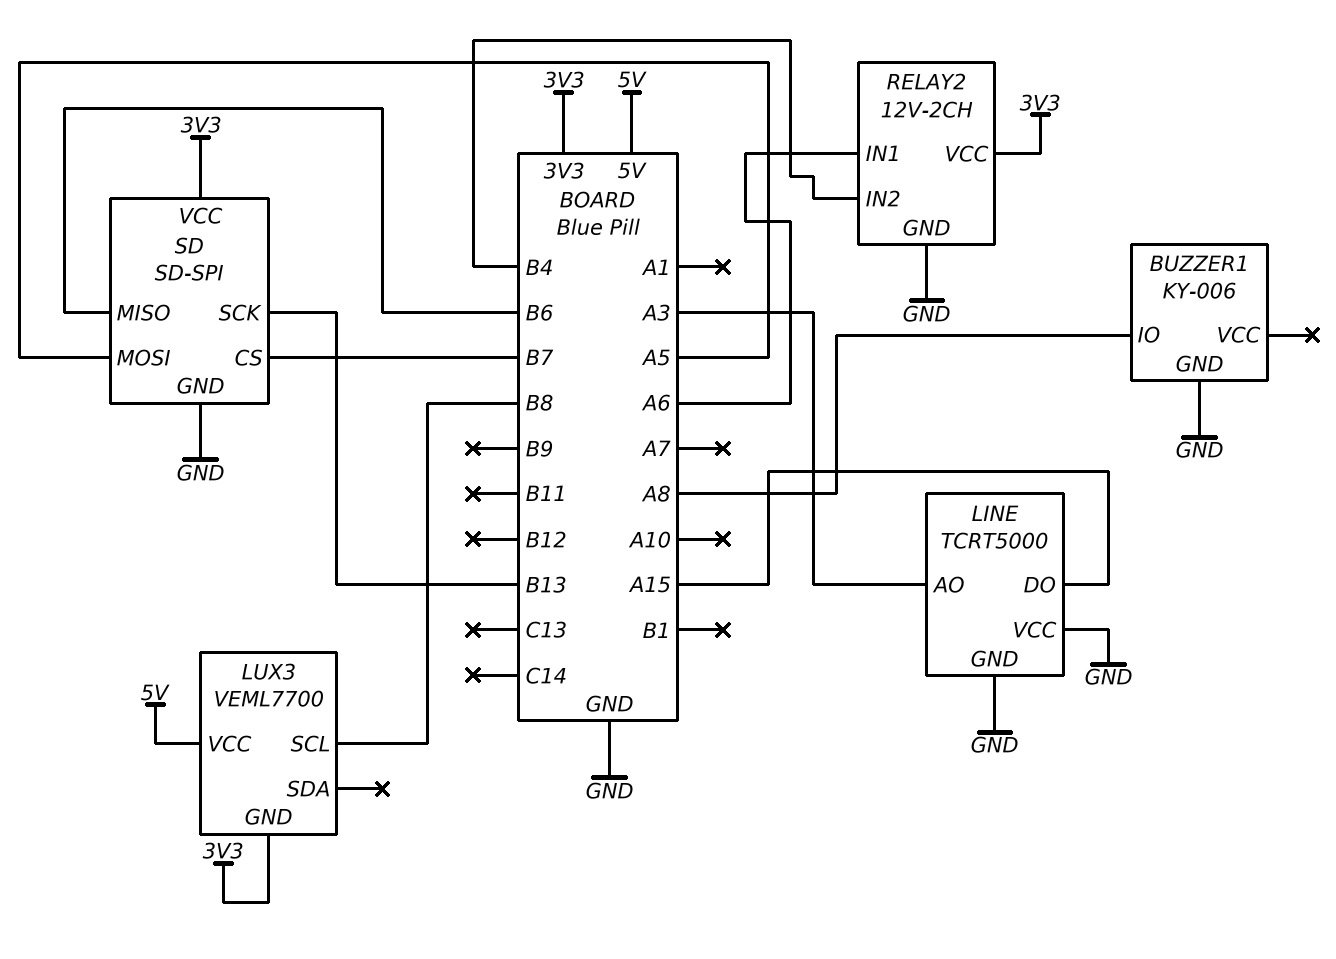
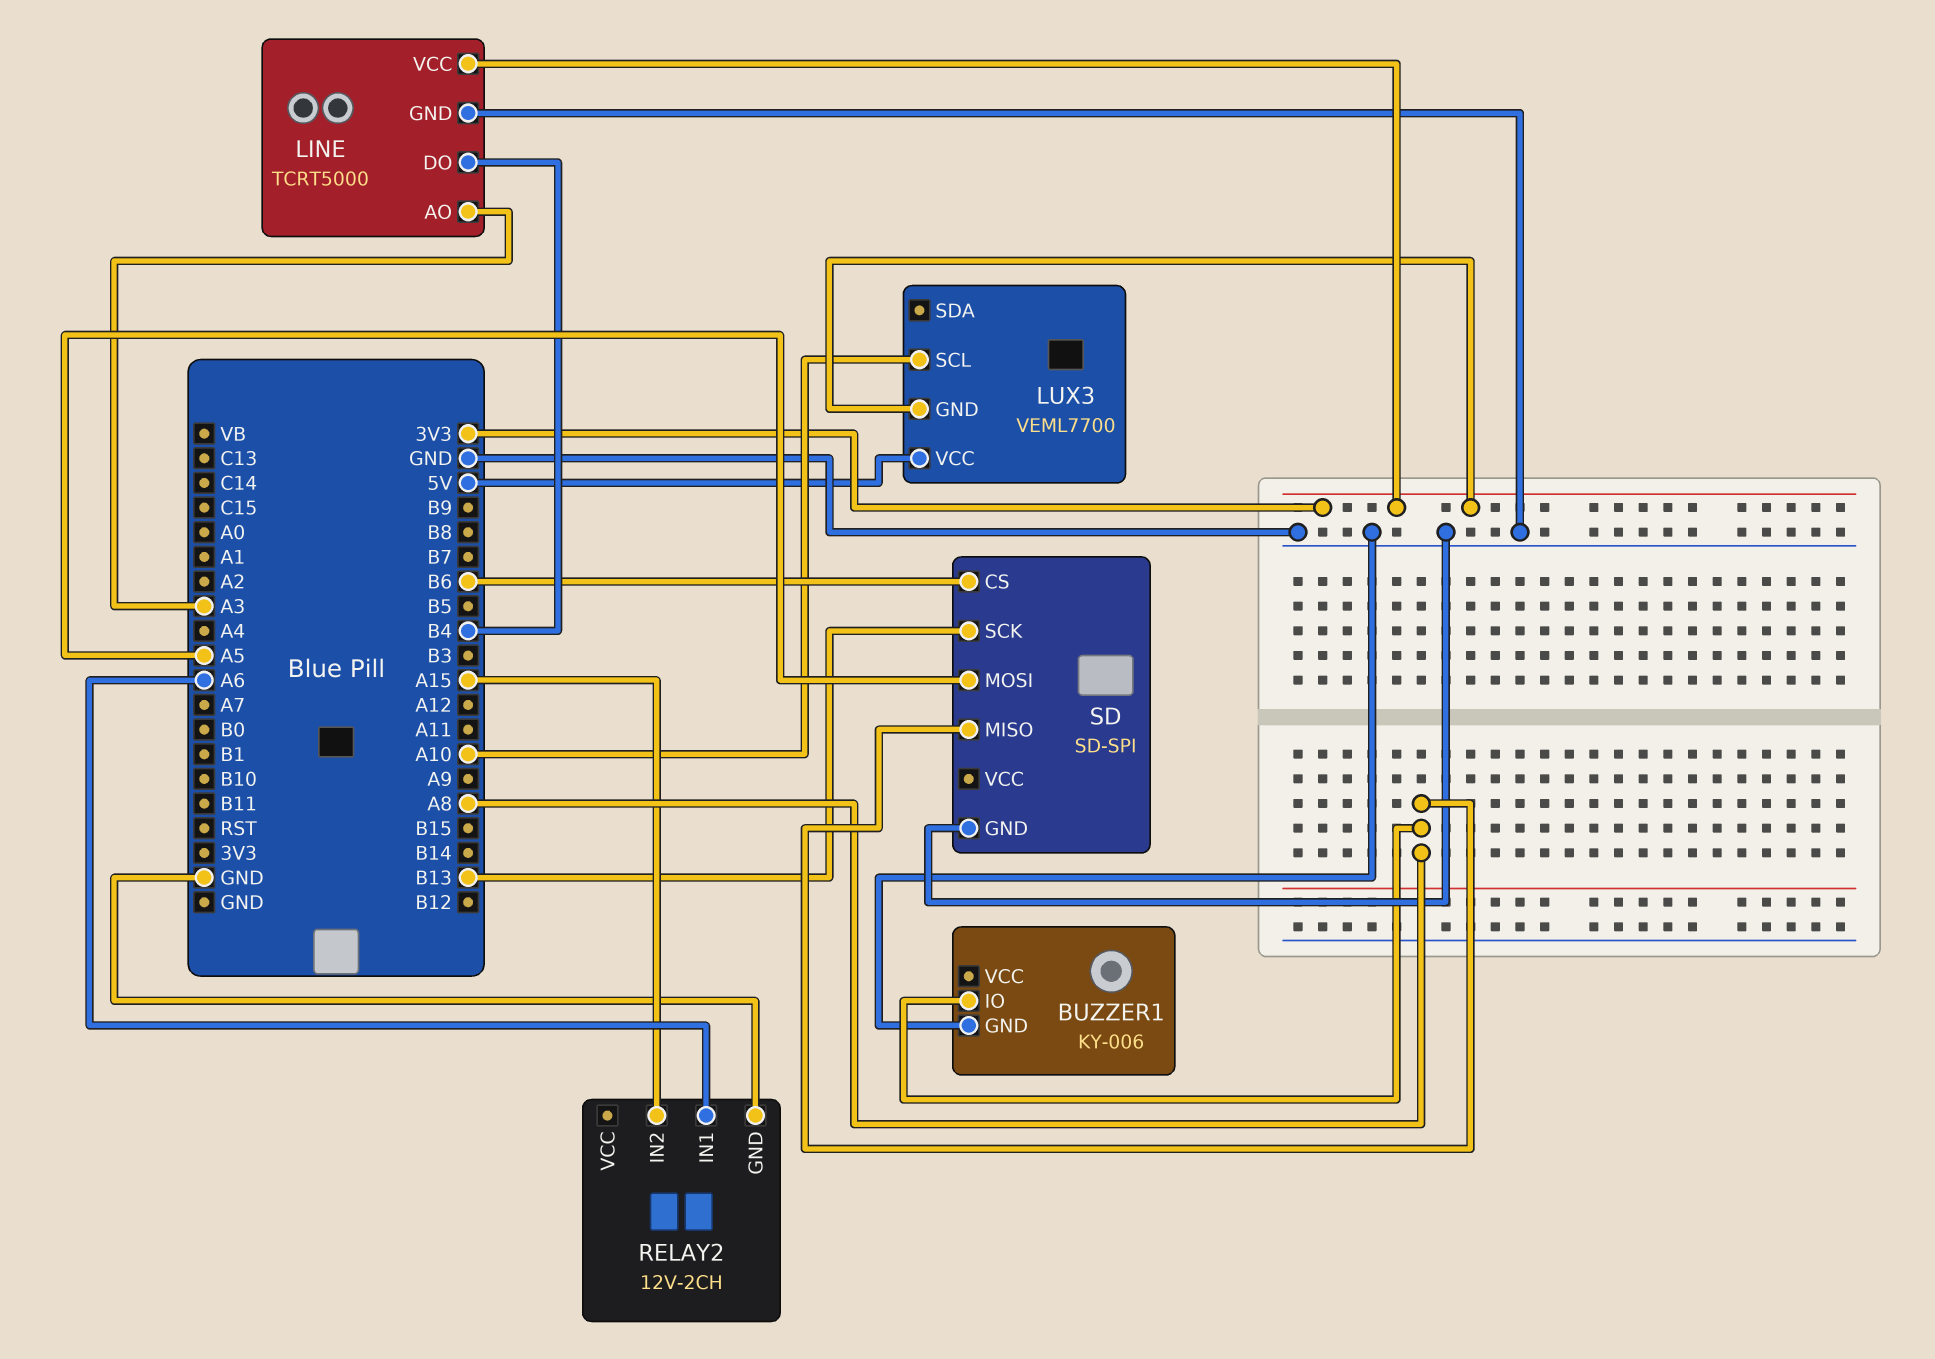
LINE pin DO: A15 -> B4
LINE pin VCC: GND -> 3V3
LUX3 pin SCL: B8 -> A10
RELAY2 pin IN2: B4 -> A15
RELAY2 pin VCC: 3V3 -> none
SD pin CS: B7 -> B6
SD pin MISO: B6 -> A8
SD pin VCC: 3V3 -> none

